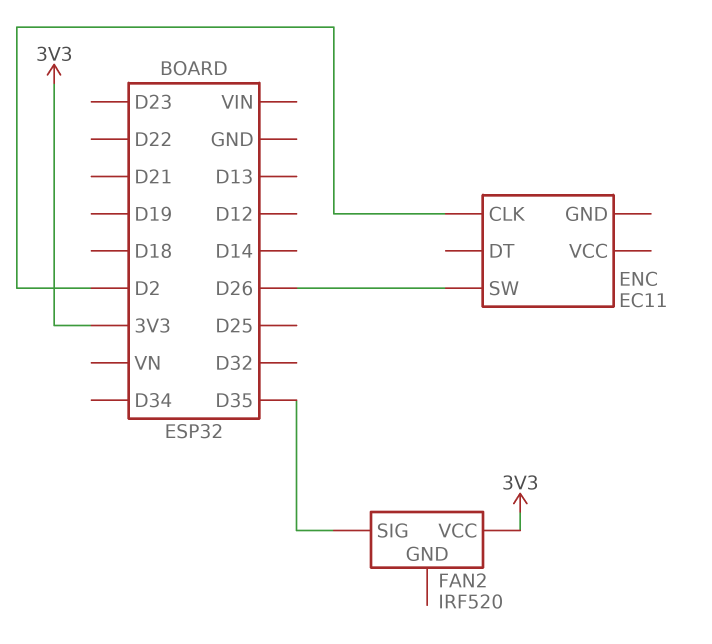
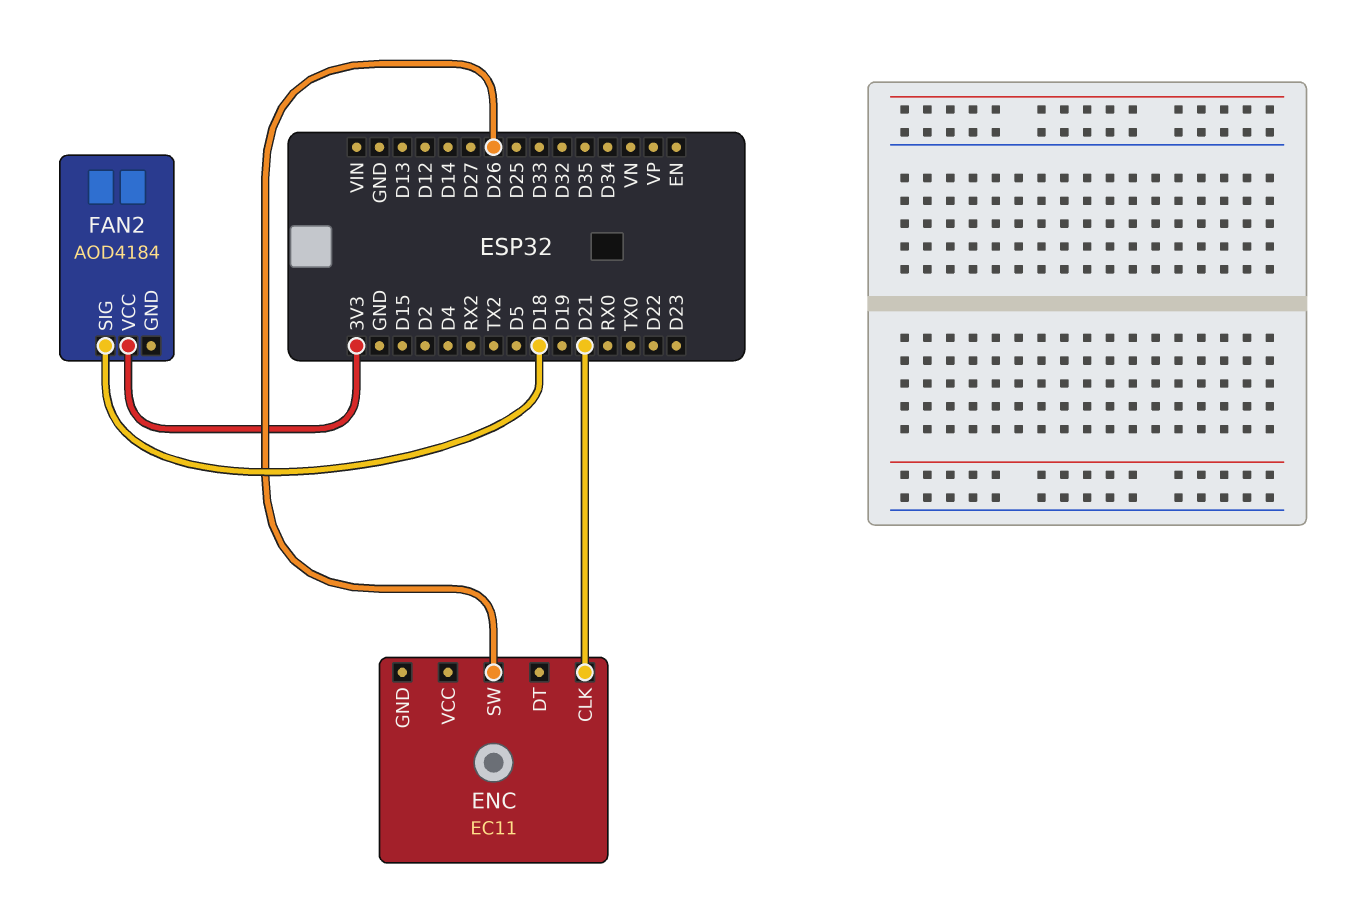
ENC pin CLK: D2 -> D21
FAN2: IRF520 -> AOD4184
FAN2 pin SIG: D35 -> D18

